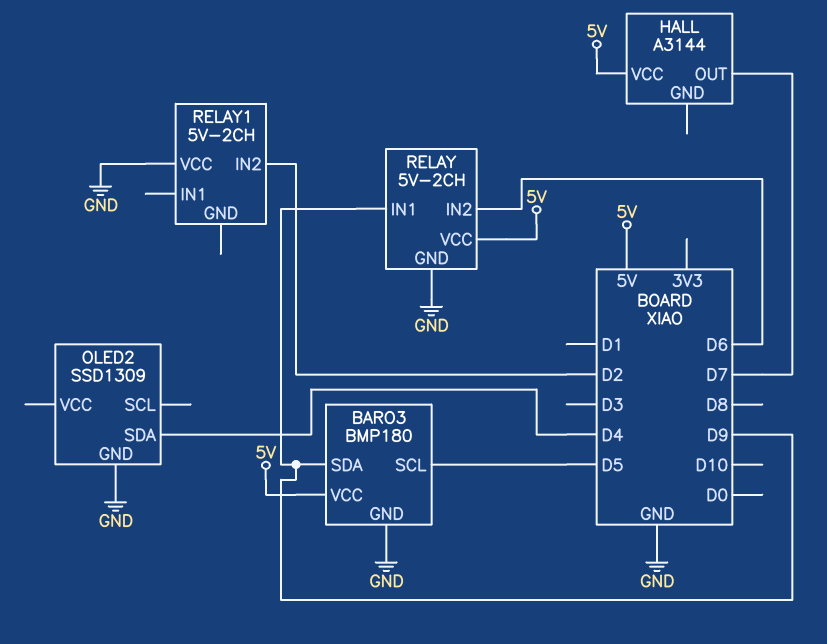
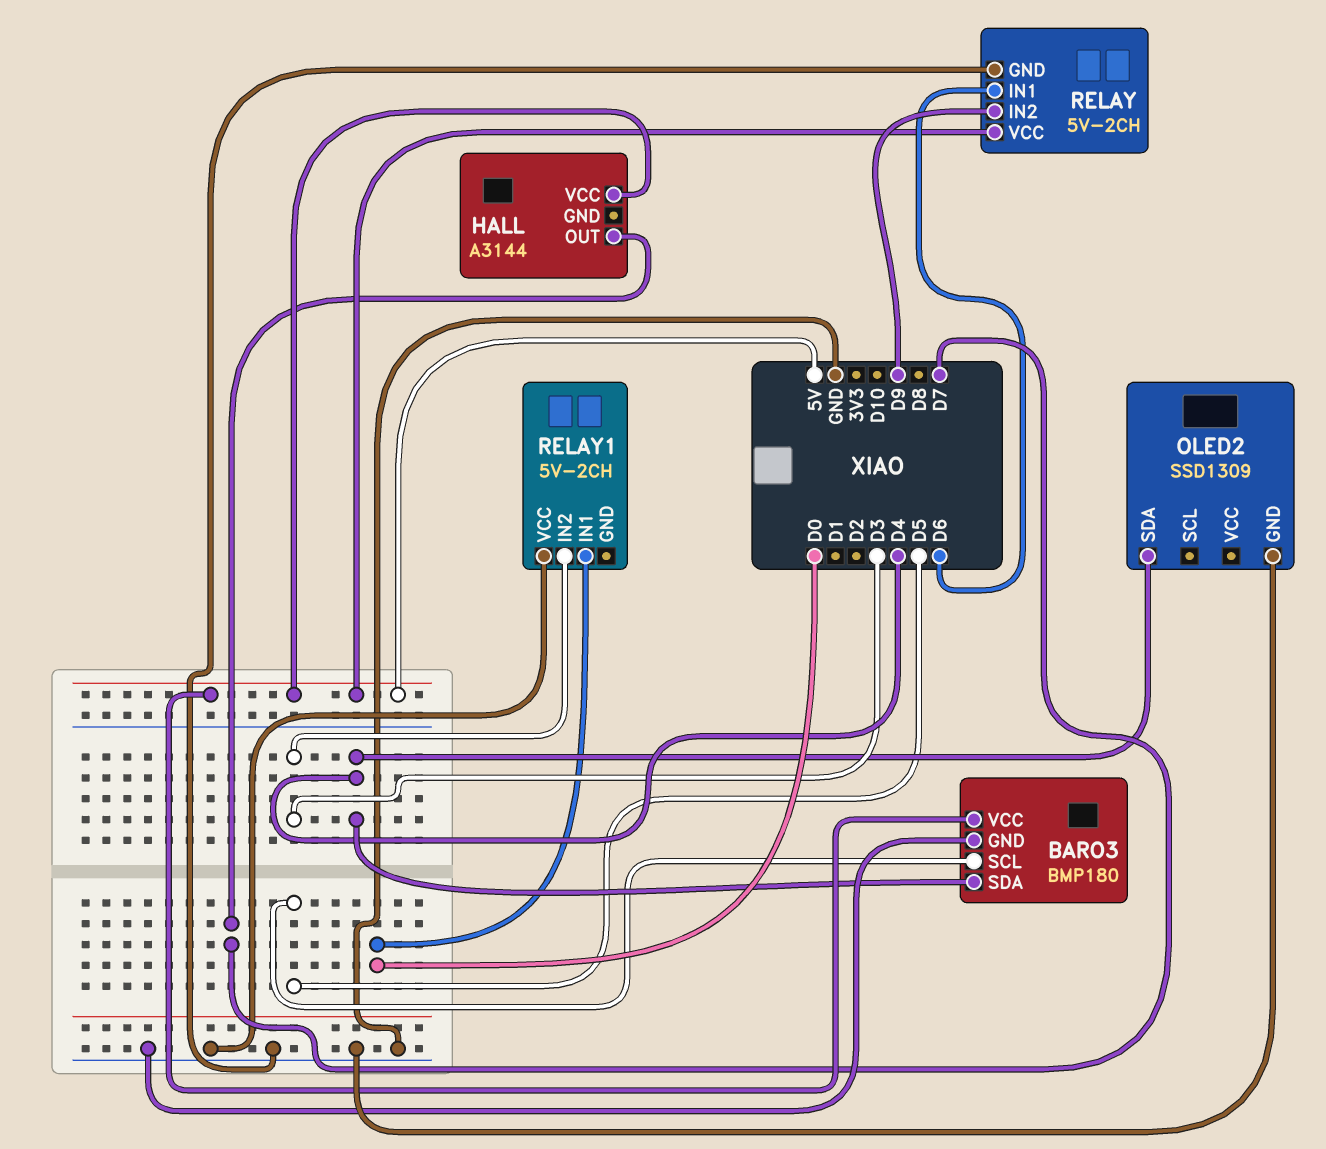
BARO3 pin SDA: D9 -> D4
RELAY pin IN1: D9 -> D6
RELAY pin IN2: D6 -> D9
RELAY1 pin IN1: none -> D0
RELAY1 pin IN2: D2 -> D3

